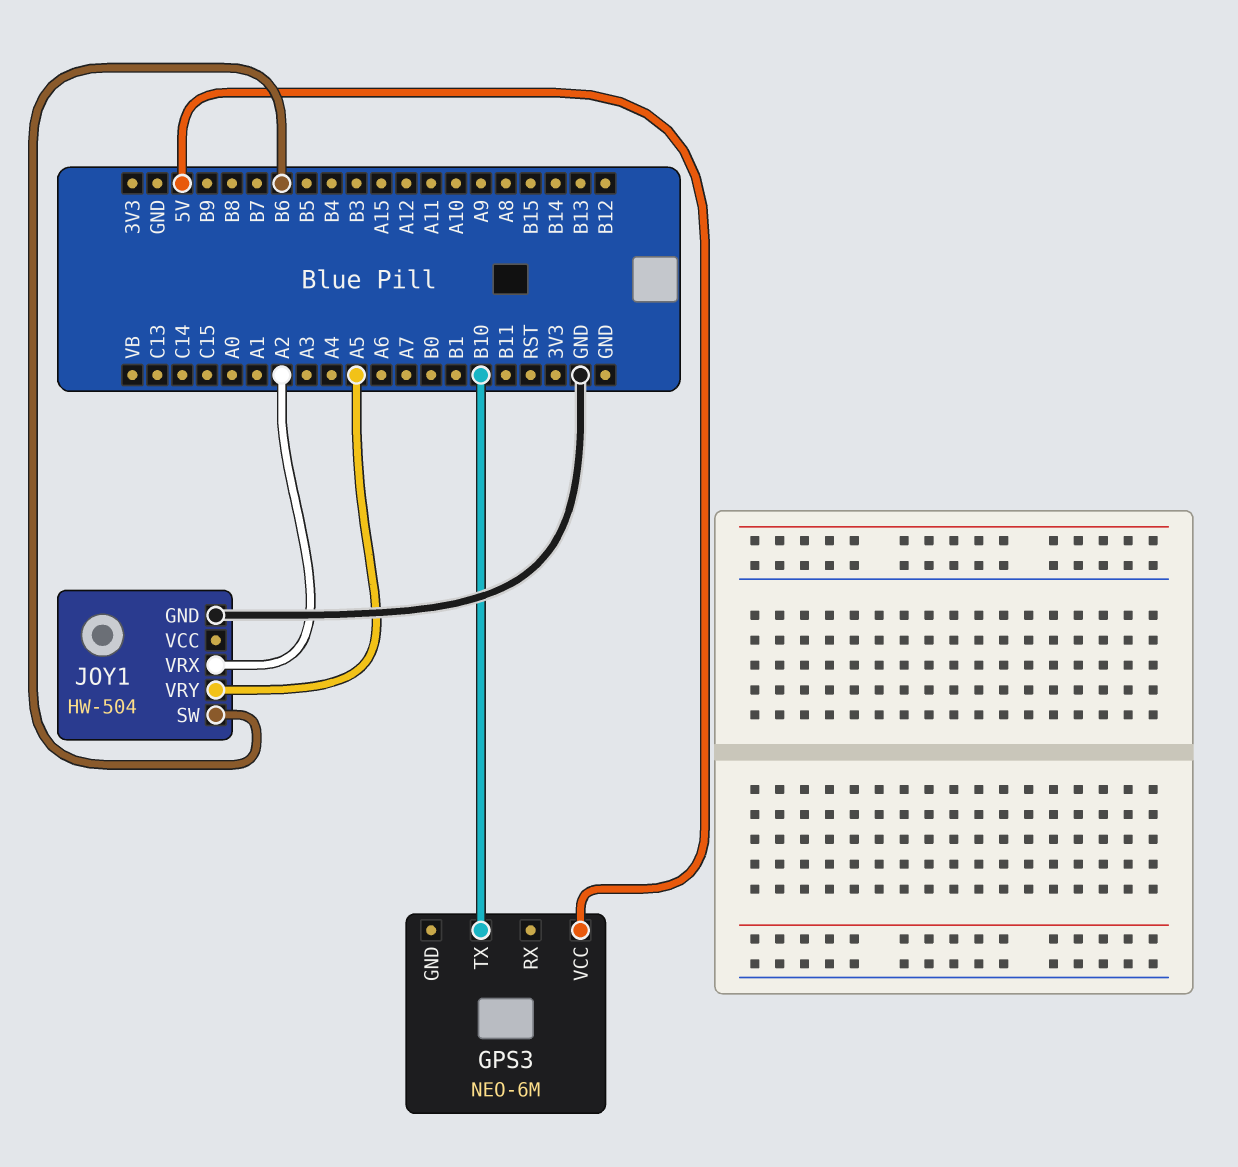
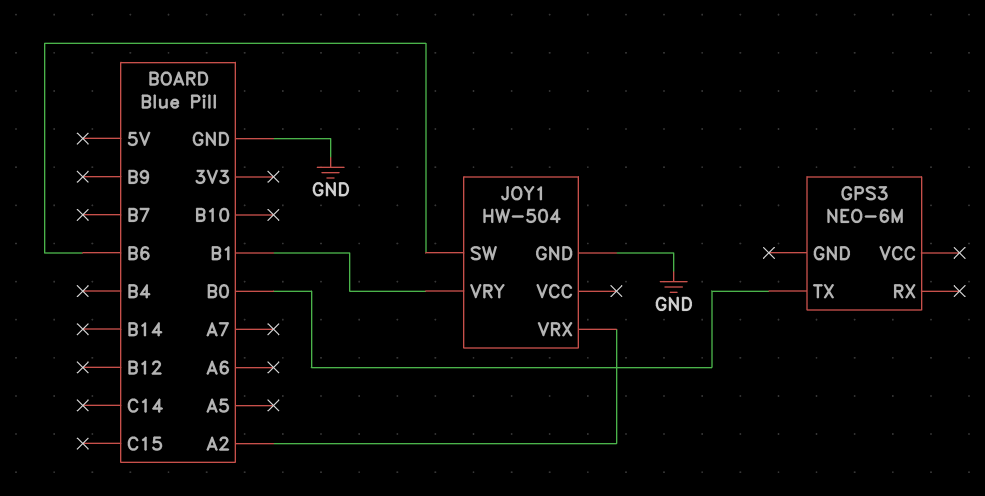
GPS3 pin TX: B10 -> B0
GPS3 pin VCC: 5V -> none
JOY1 pin VRY: A5 -> B1

